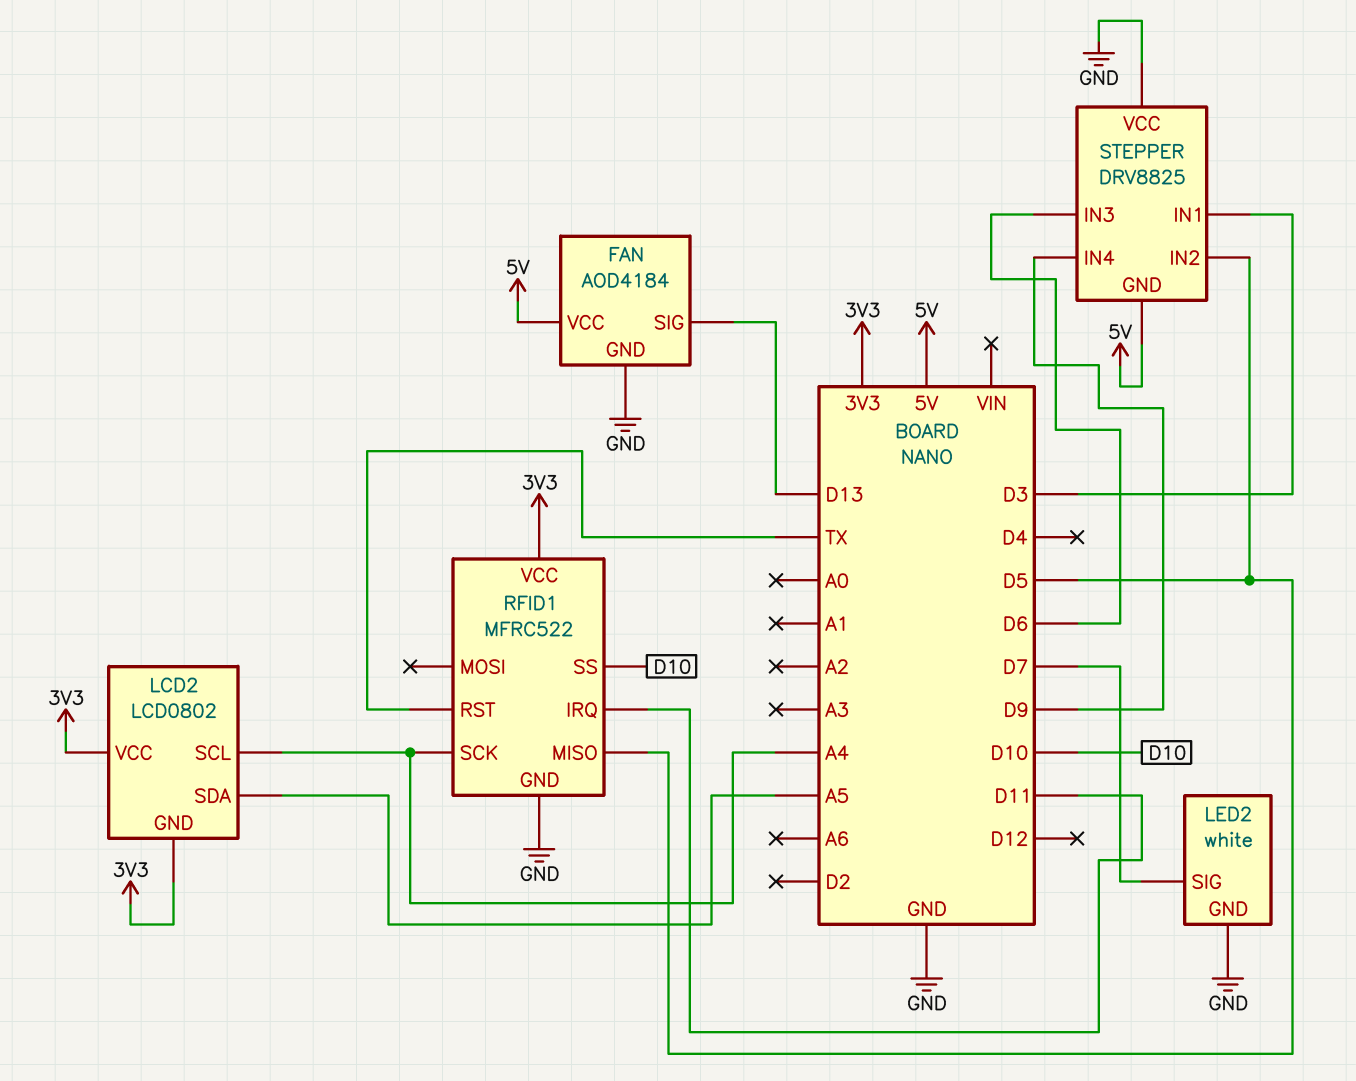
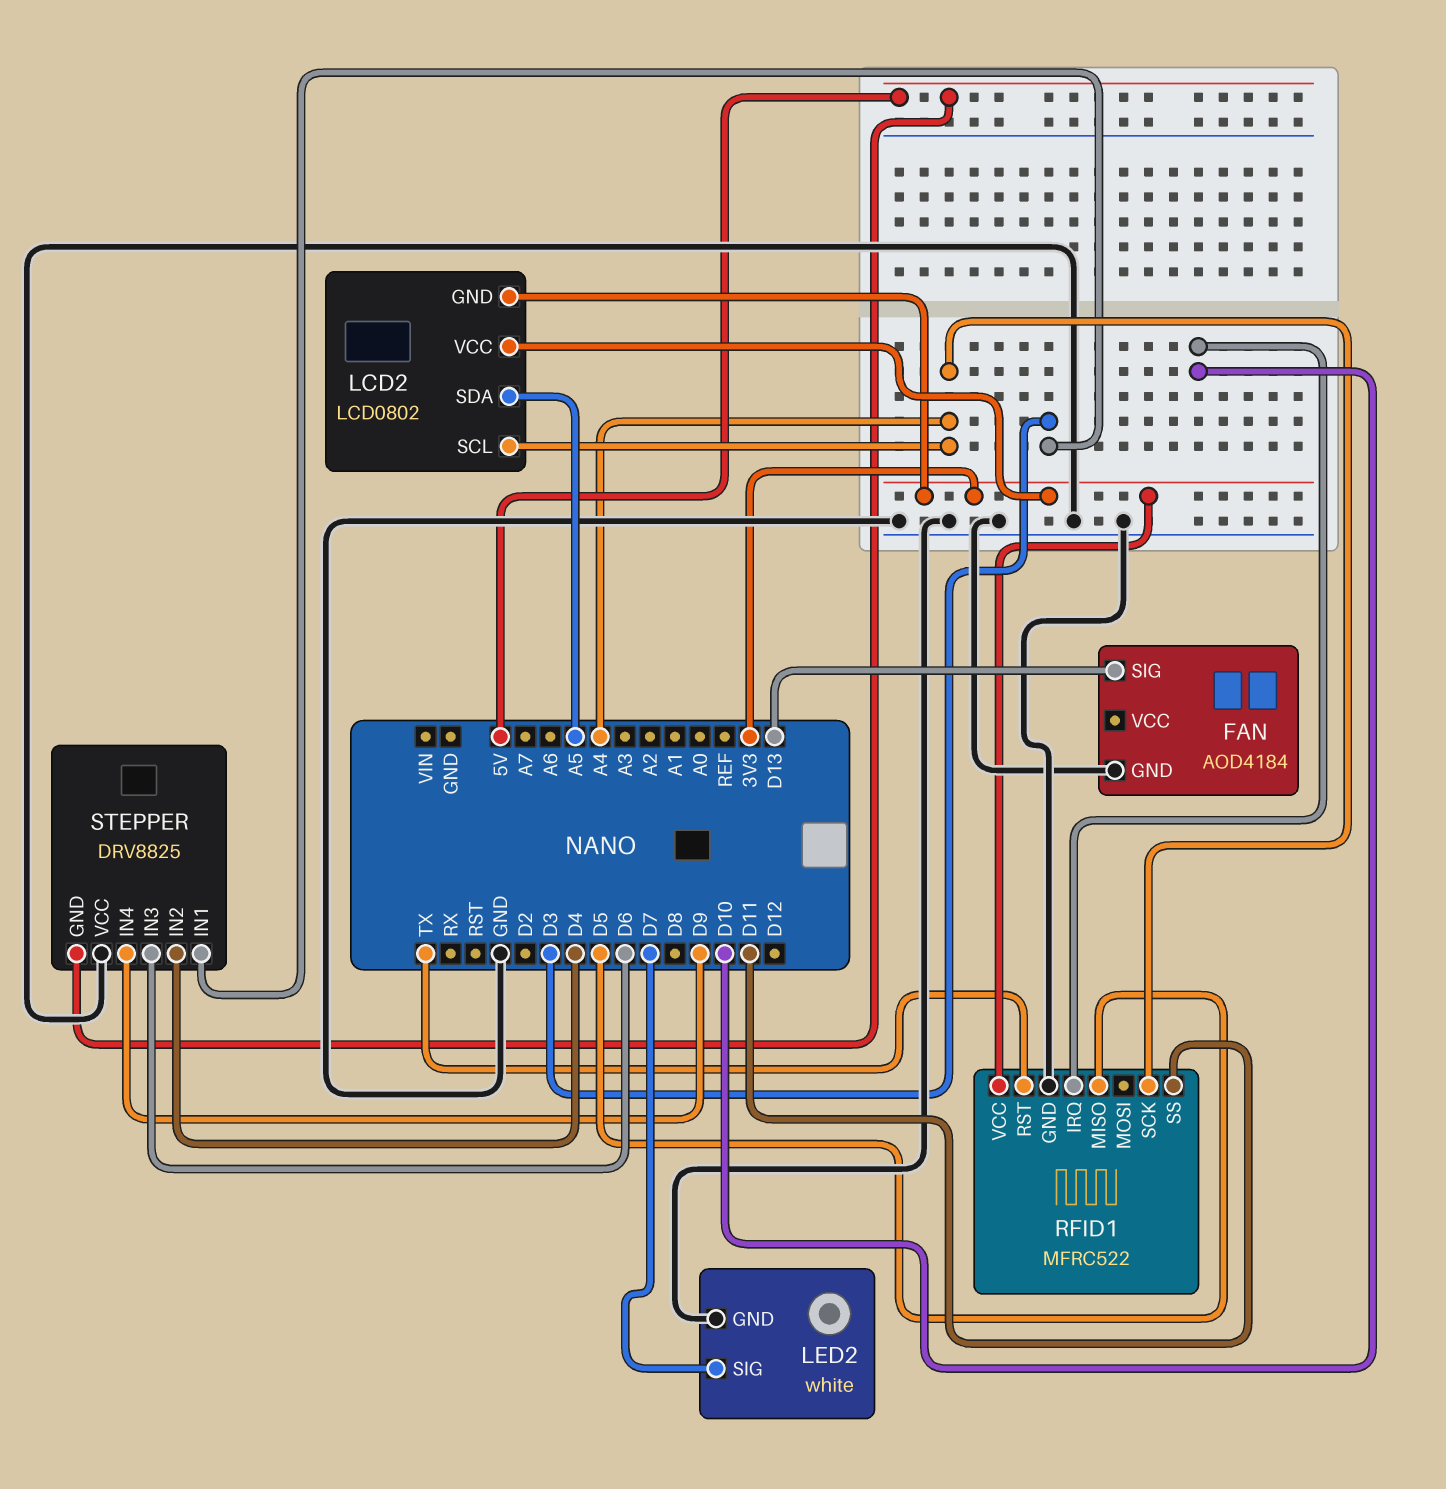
FAN pin VCC: 5V -> none
RFID1 pin IRQ: D11 -> D10
RFID1 pin SS: D10 -> D11
STEPPER pin IN2: D5 -> D4

